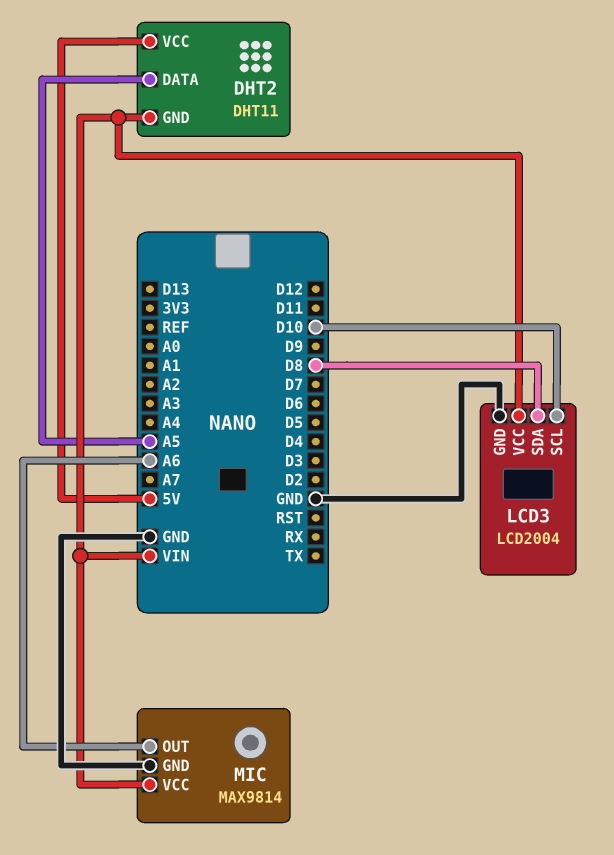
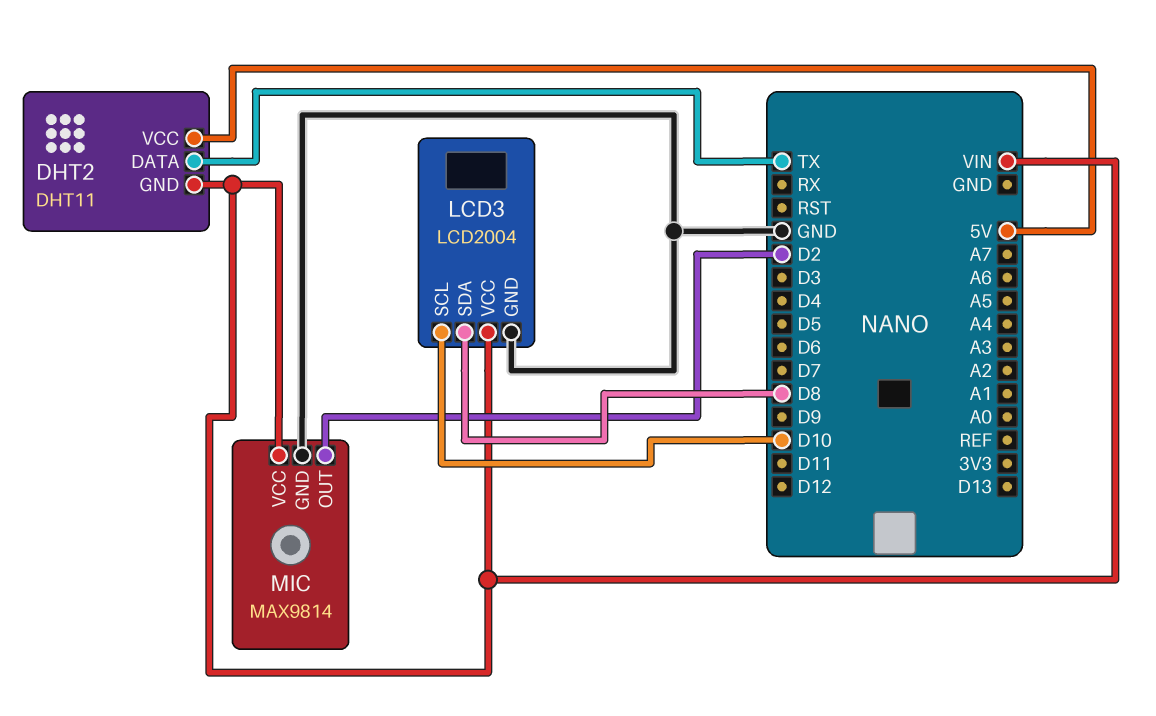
DHT2 pin DATA: A5 -> TX
MIC pin OUT: A6 -> D2

